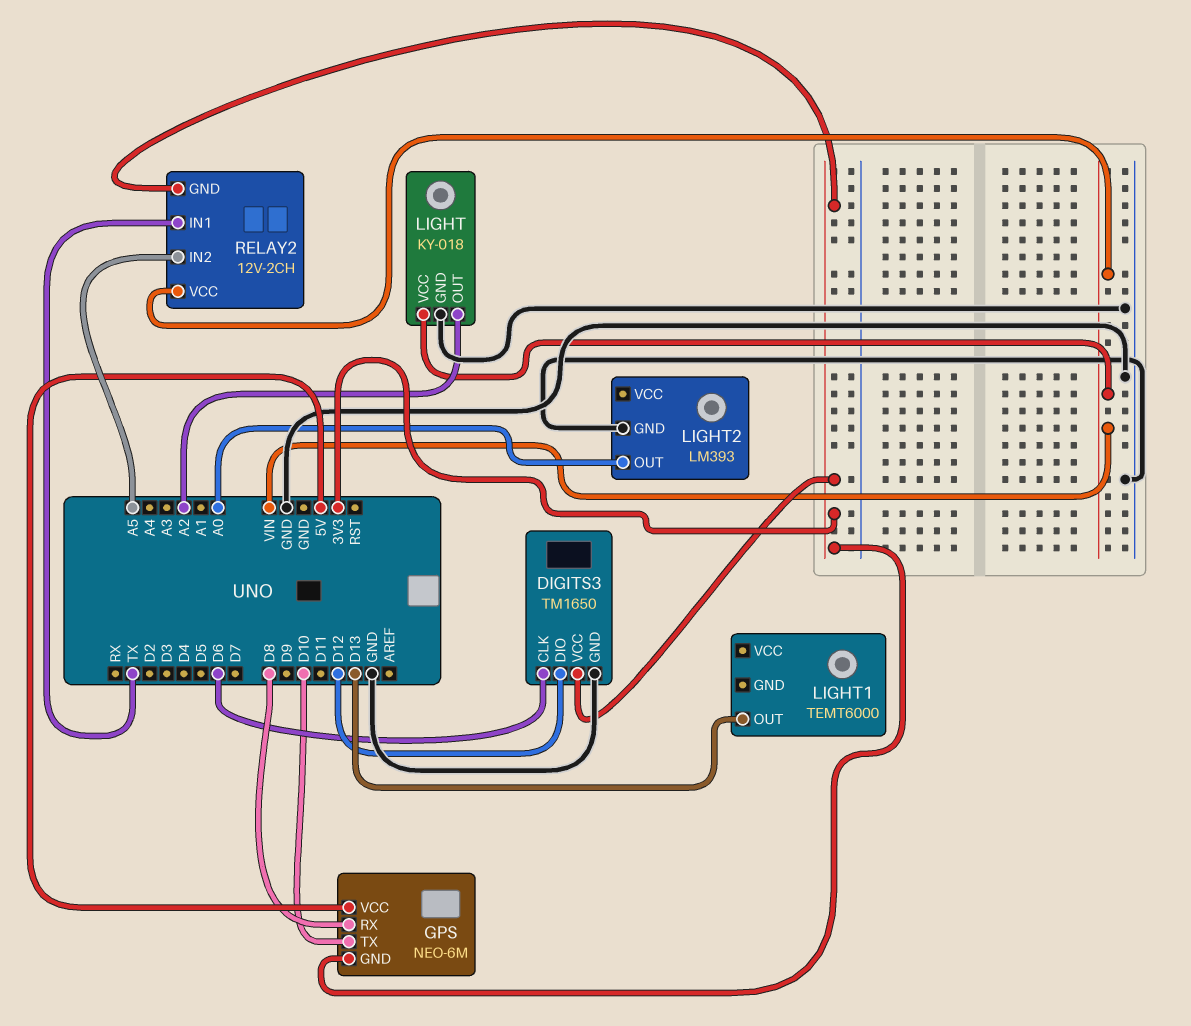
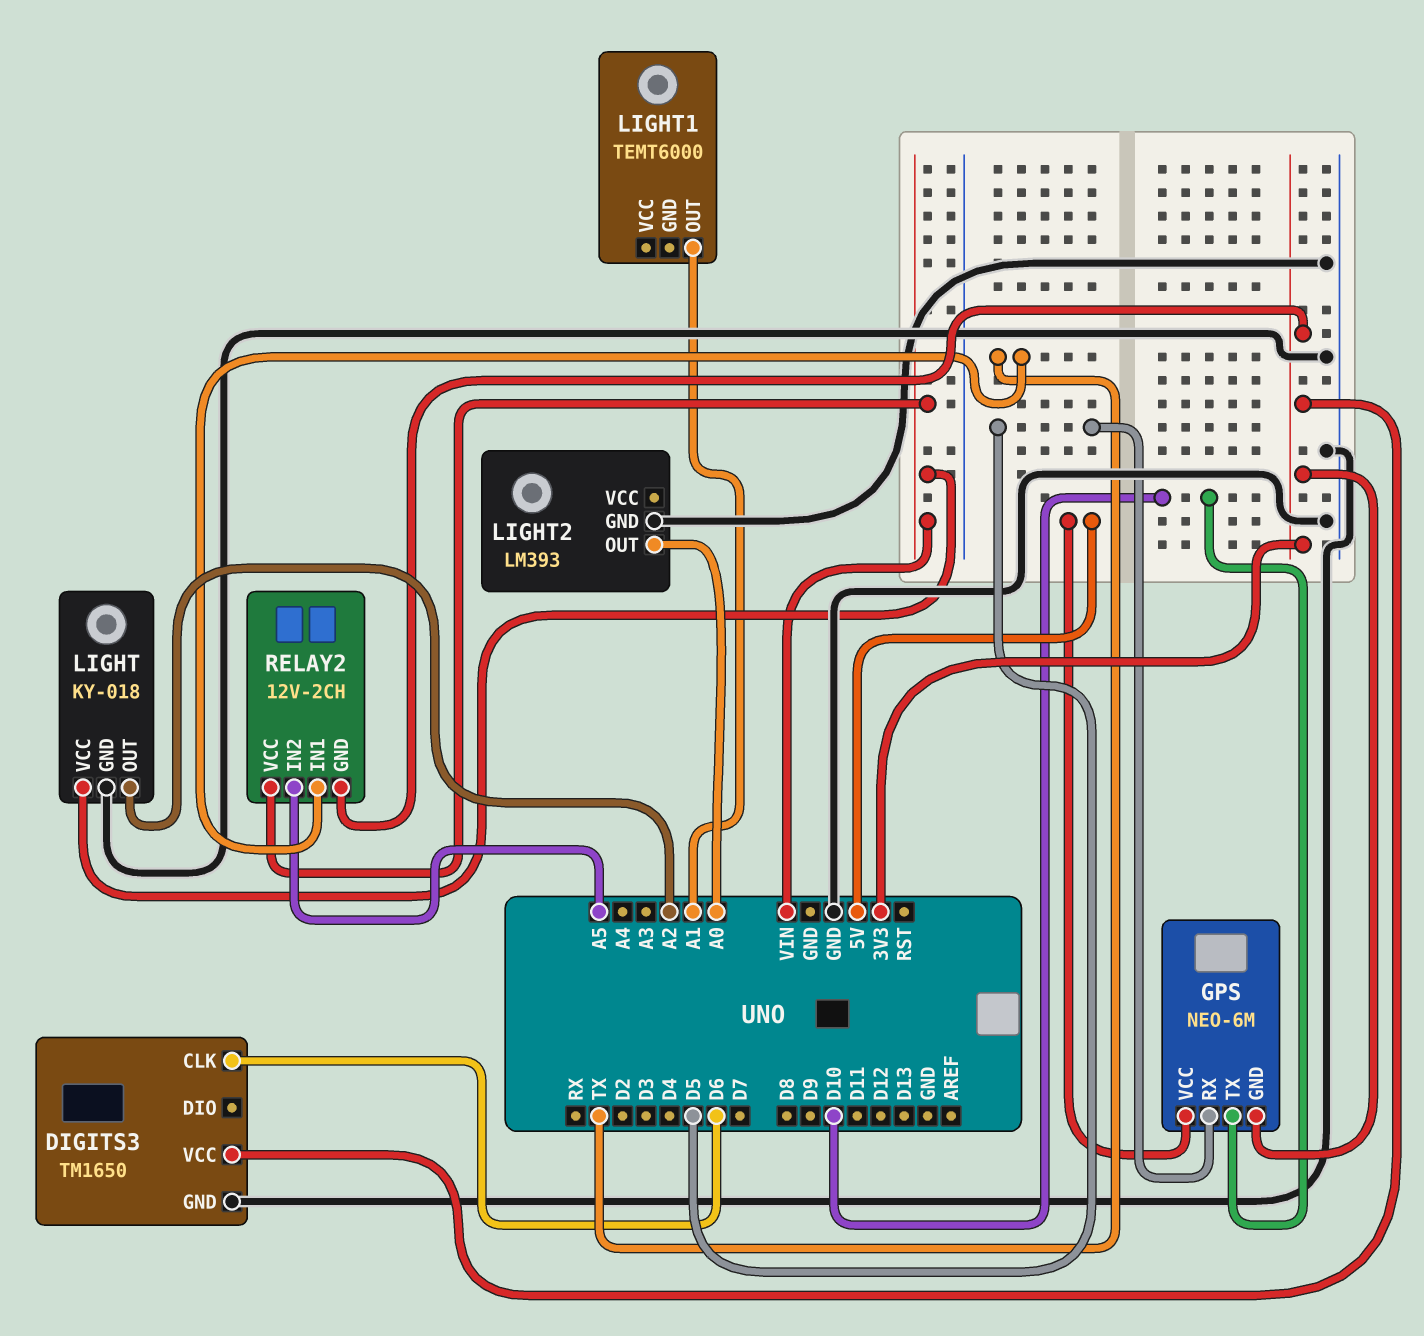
DIGITS3 pin DIO: D12 -> none
GPS pin RX: D8 -> D5
LIGHT1 pin OUT: D13 -> A1

